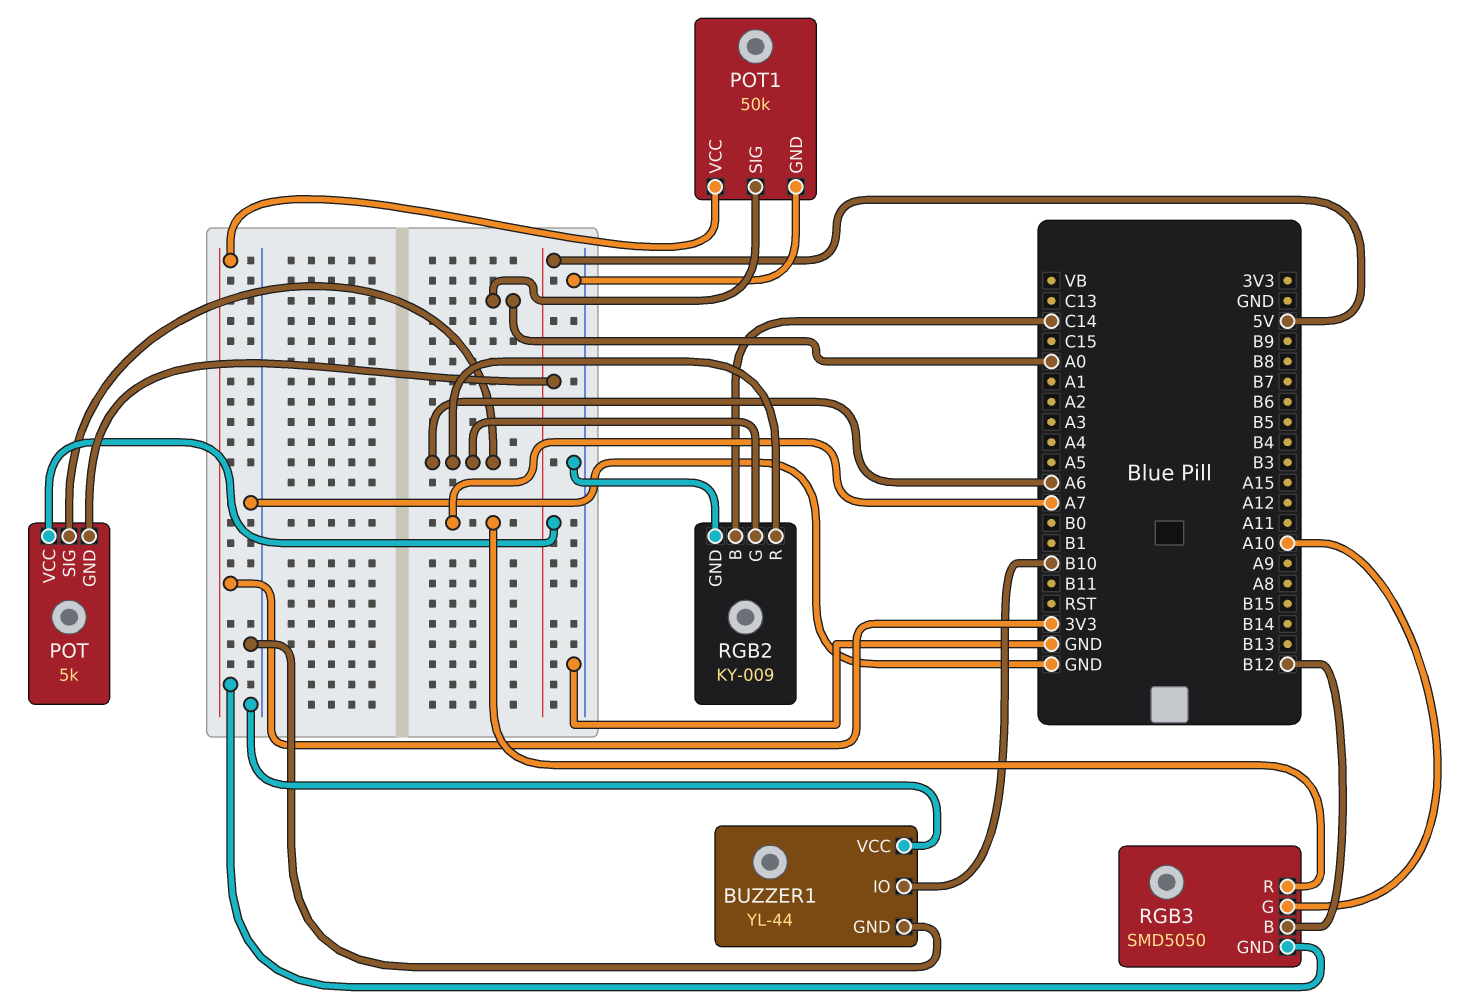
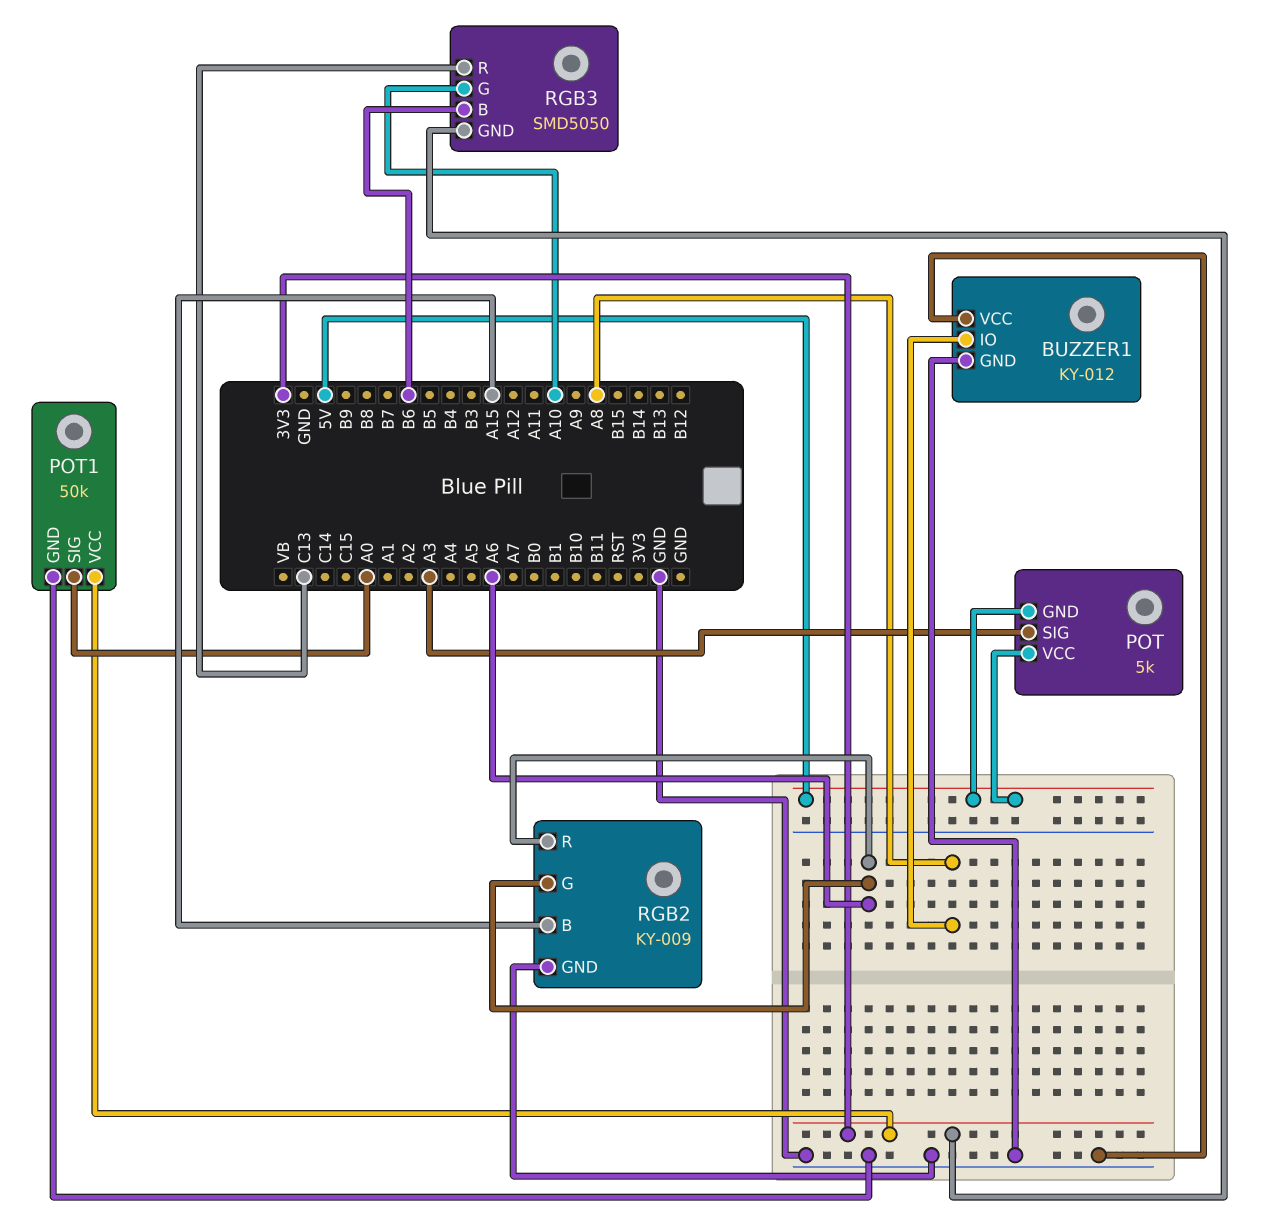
BUZZER1: YL-44 -> KY-012
BUZZER1 pin IO: B10 -> A8
POT pin SIG: A6 -> A3
RGB2 pin B: C14 -> A15
RGB3 pin B: B12 -> B6
RGB3 pin R: A7 -> C13

